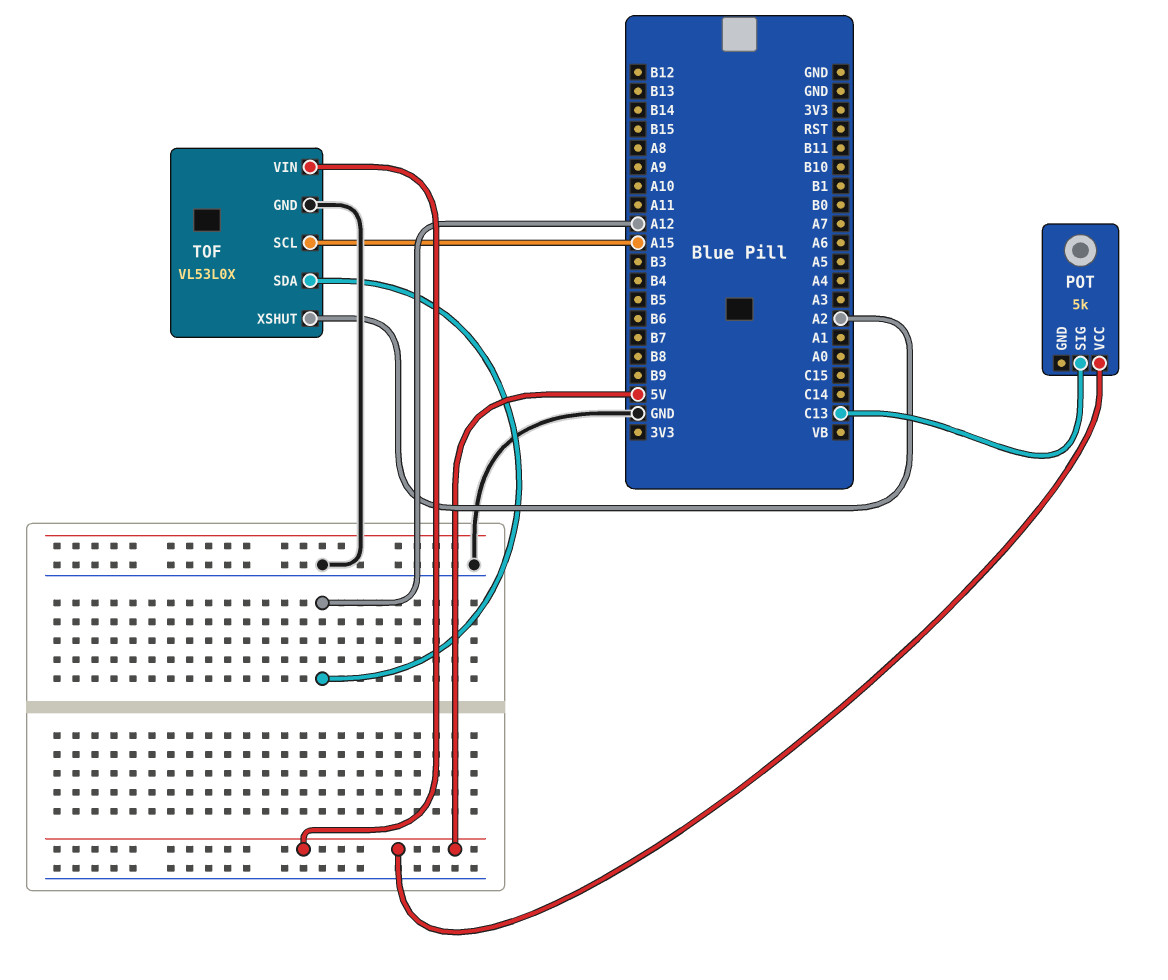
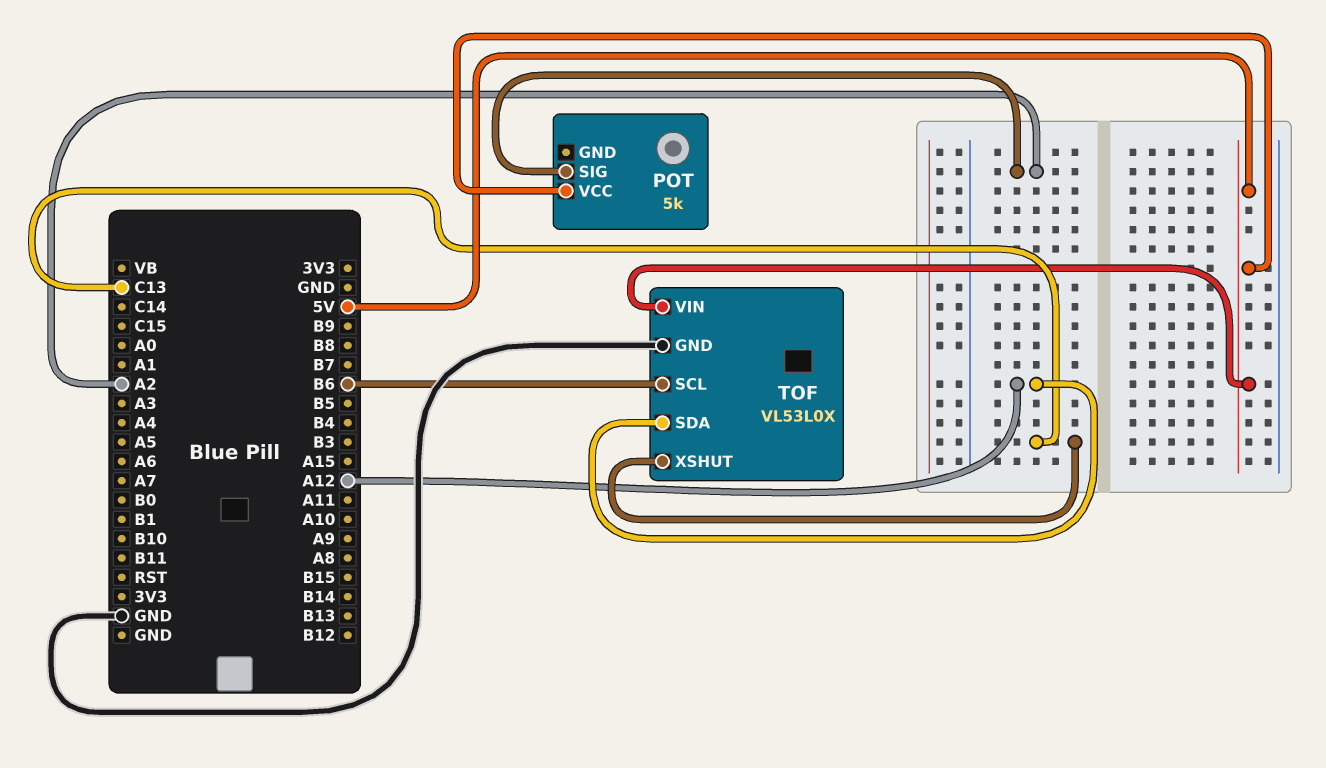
POT pin SIG: C13 -> A2
TOF pin SCL: A15 -> B6
TOF pin XSHUT: A2 -> C13

